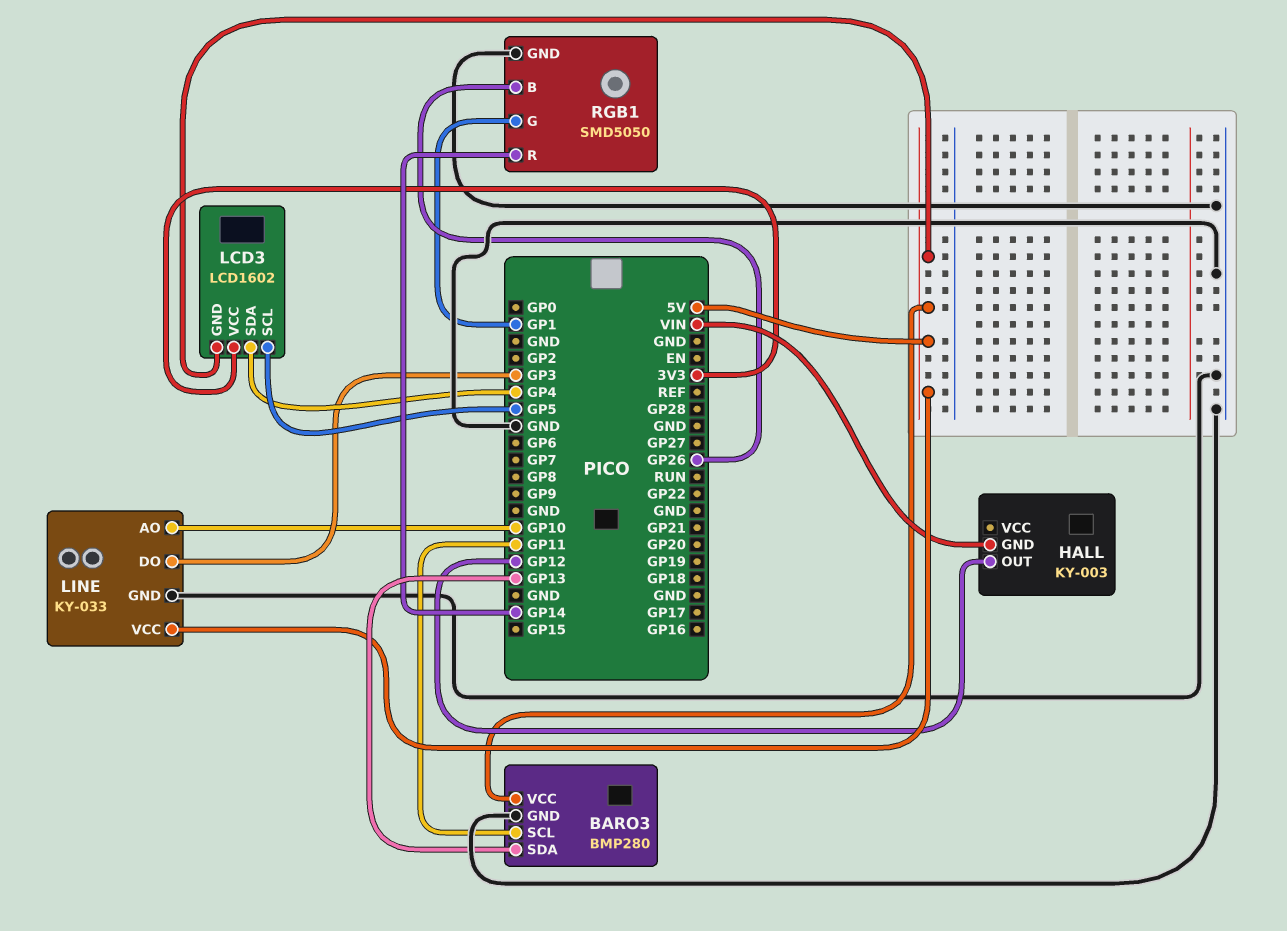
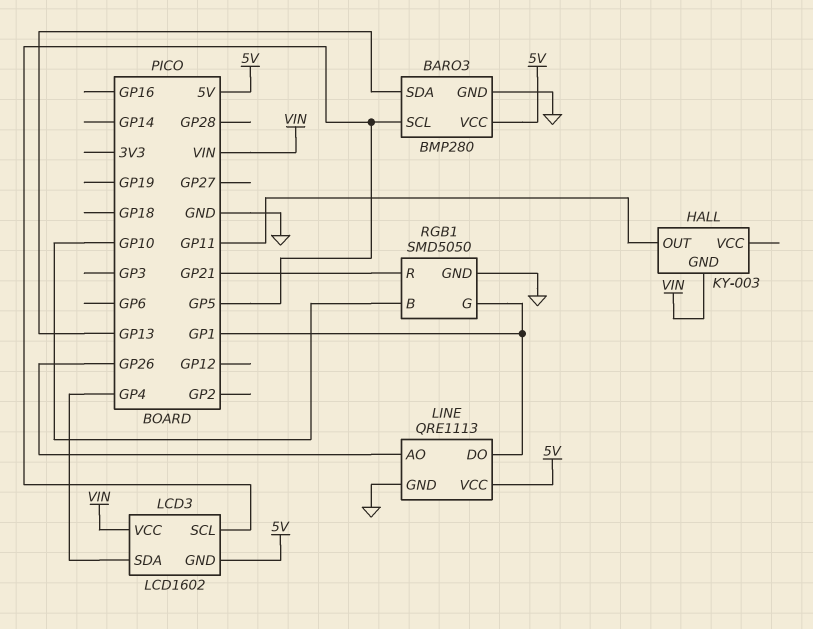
BARO3 pin SCL: GP11 -> GP5
HALL pin OUT: GP12 -> GP11
LCD3 pin VCC: 3V3 -> VIN
LINE: KY-033 -> QRE1113
LINE pin AO: GP10 -> GP26
LINE pin DO: GP3 -> GP1
RGB1 pin B: GP26 -> GP10
RGB1 pin R: GP14 -> GP21

